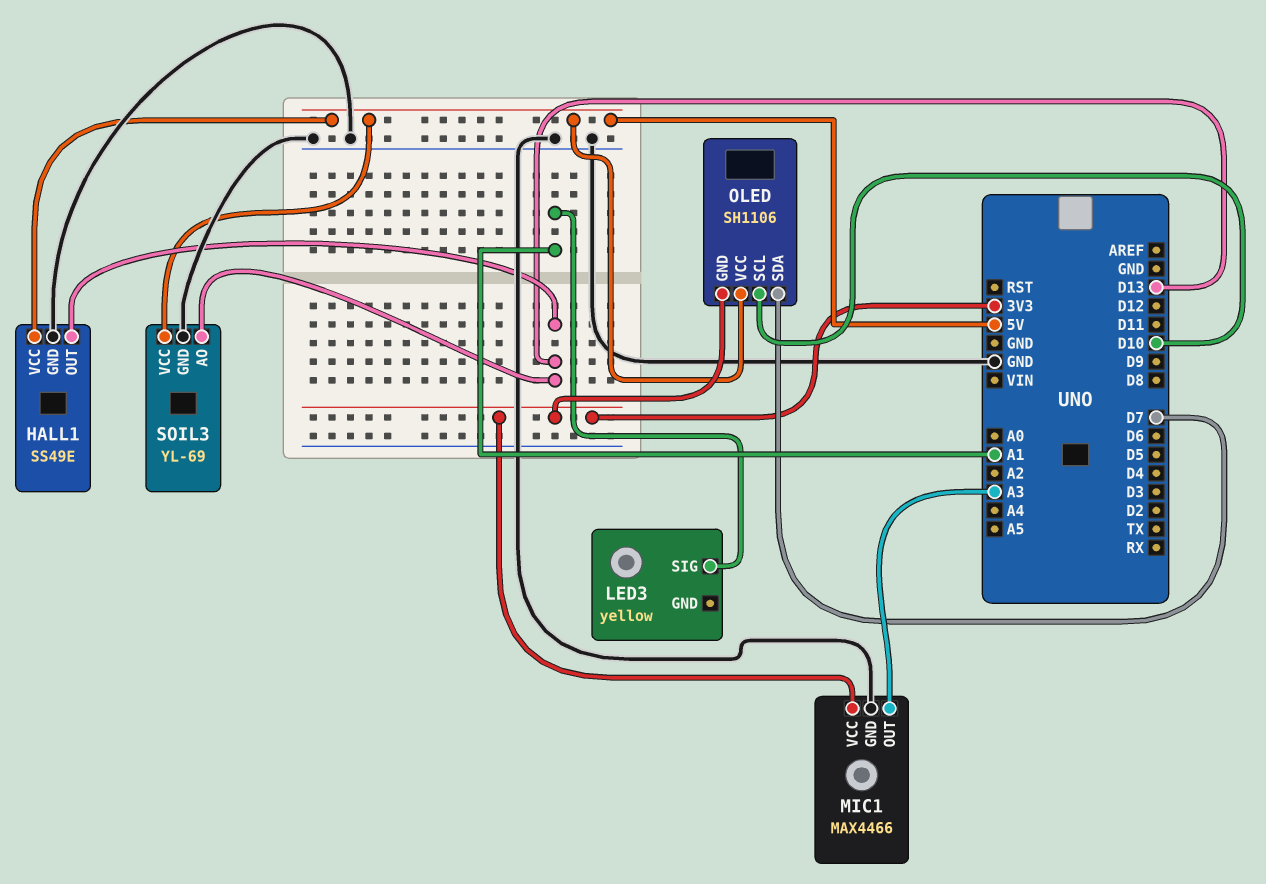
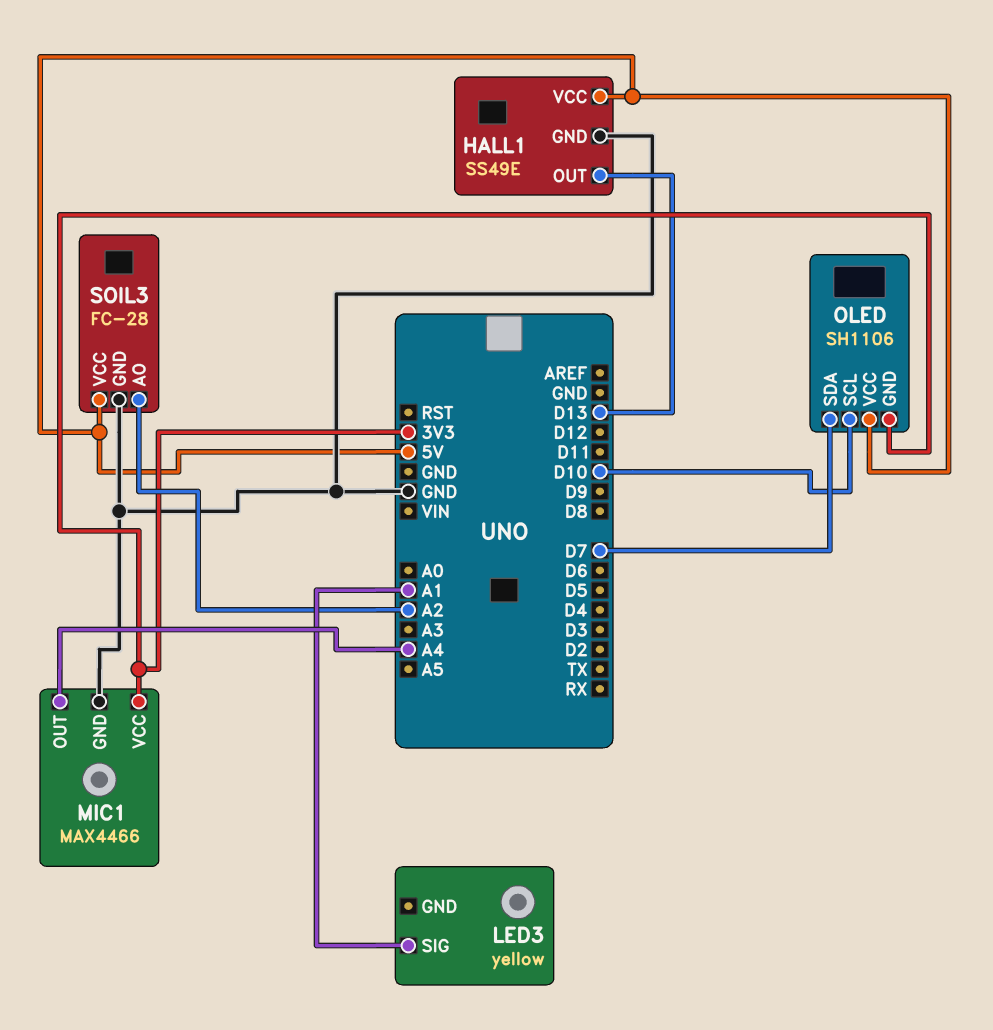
MIC1 pin OUT: A3 -> A4
SOIL3: YL-69 -> FC-28
SOIL3 pin AO: D13 -> A2

